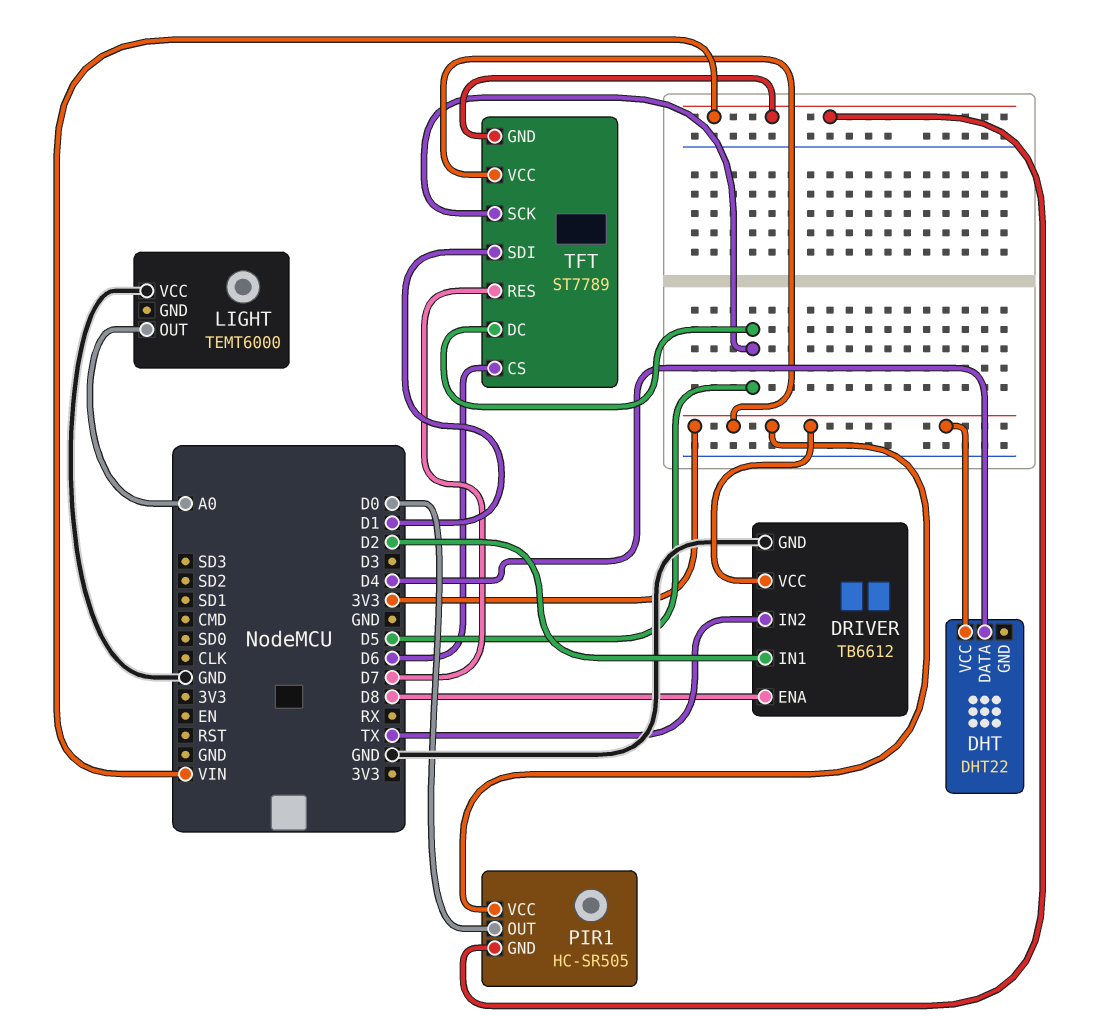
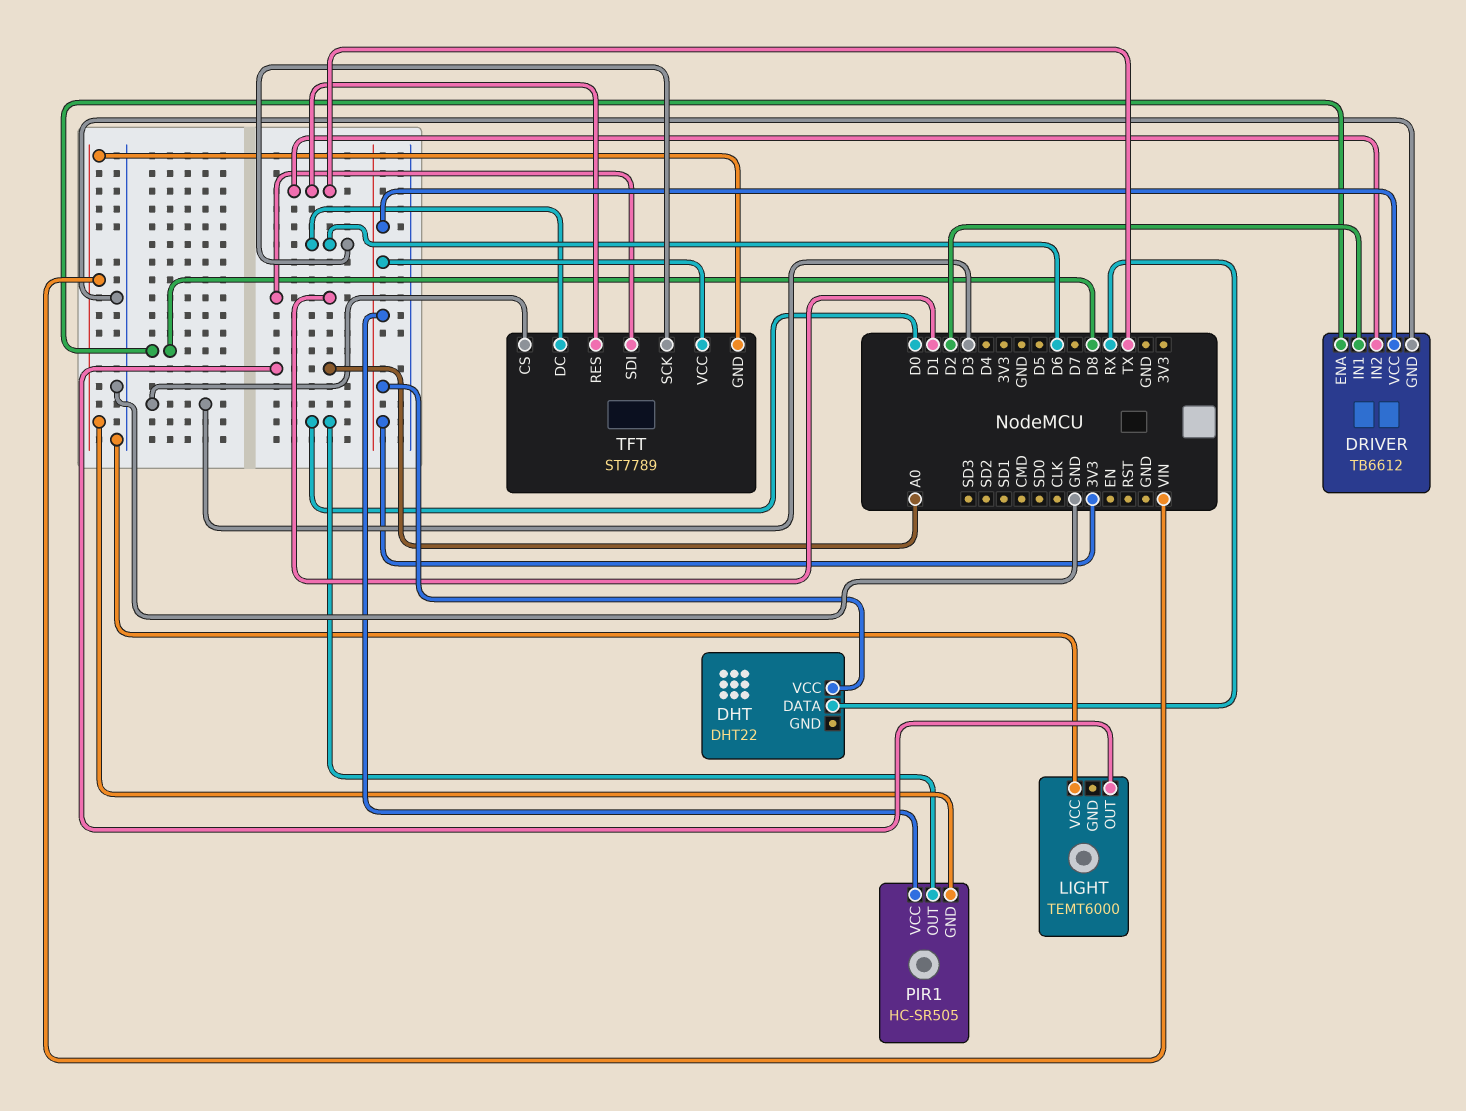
DHT pin DATA: D4 -> RX
TFT pin CS: D6 -> D3
TFT pin DC: D5 -> D6
TFT pin RES: D7 -> TX
TFT pin SCK: D5 -> D6

